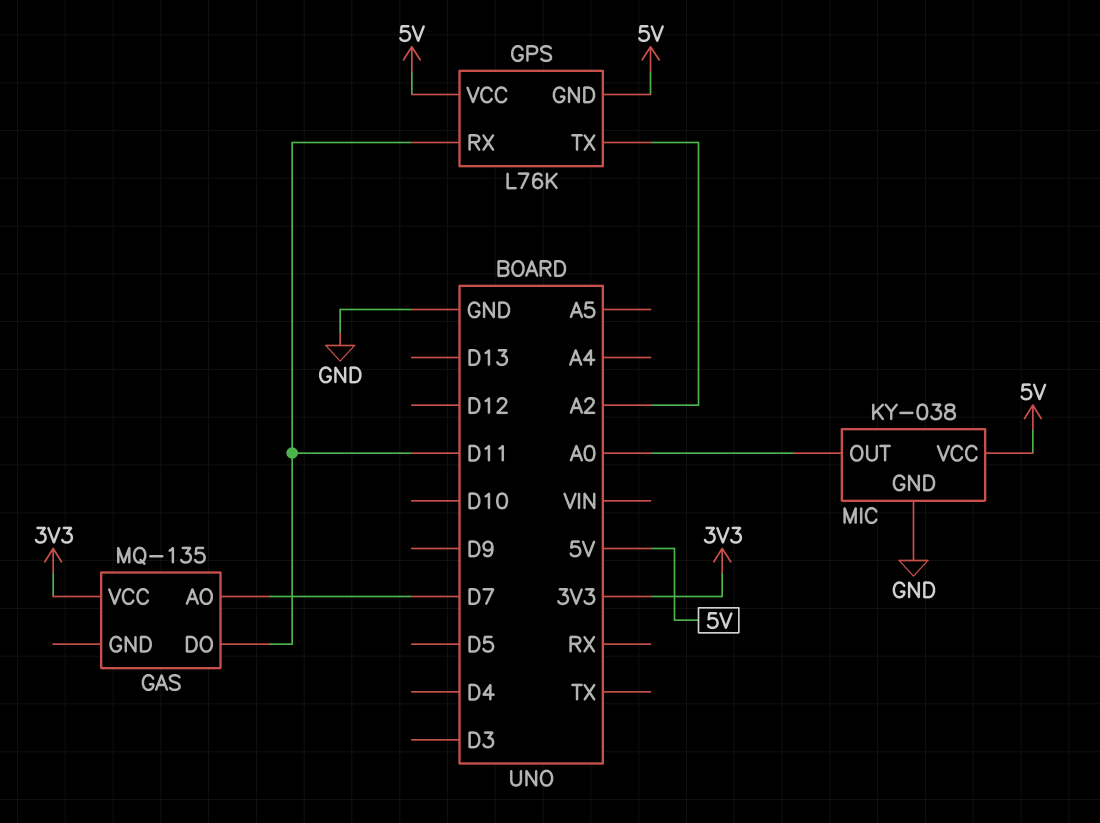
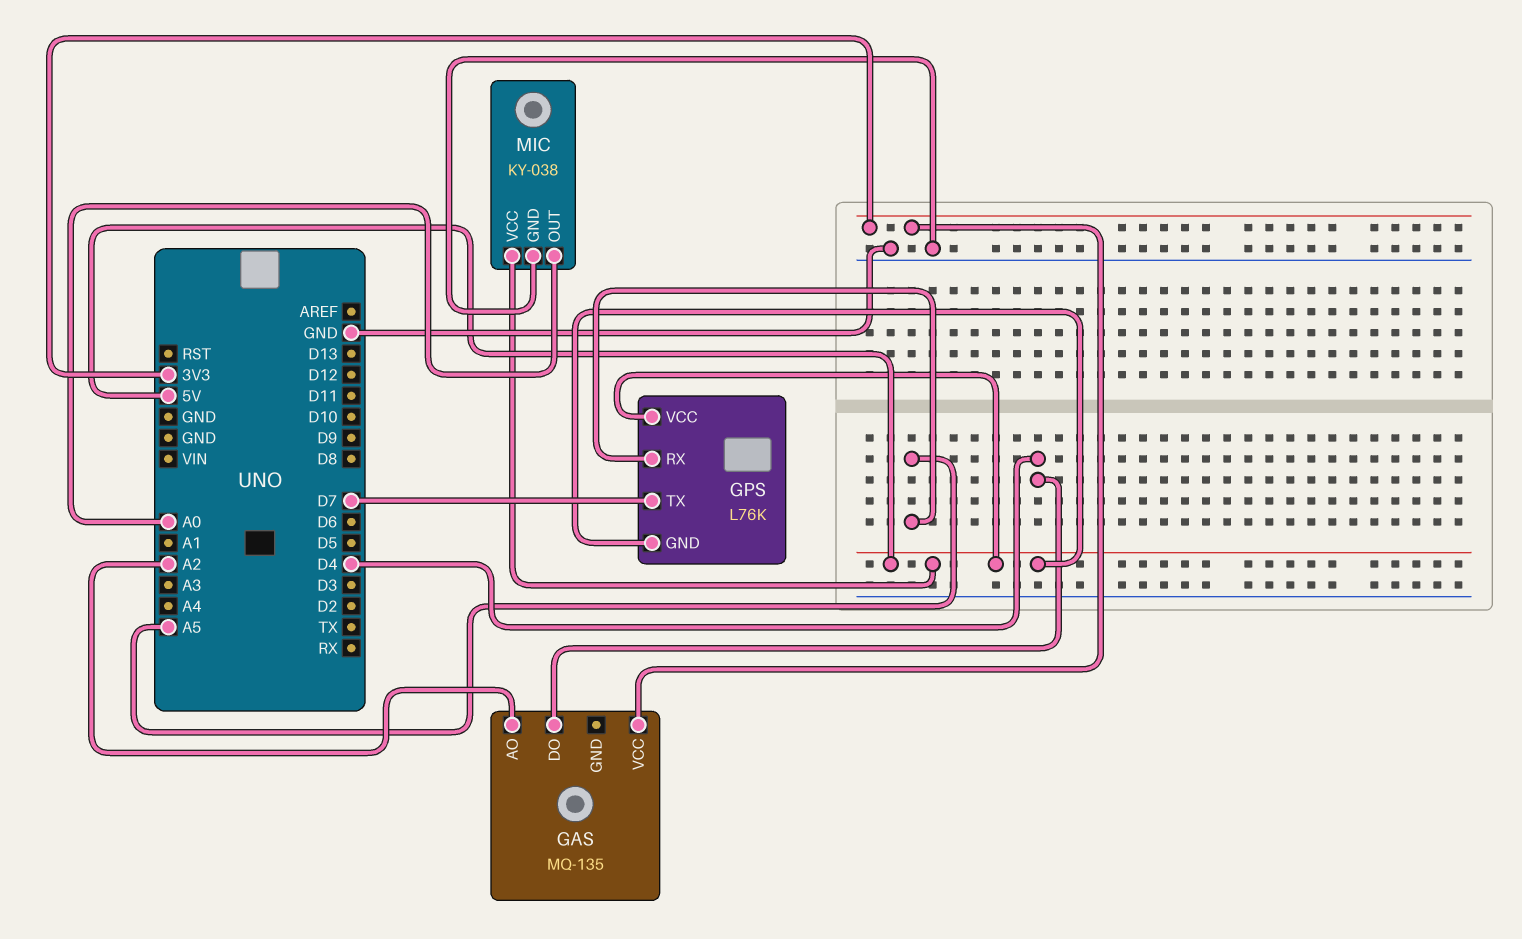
GAS pin AO: D7 -> A2
GAS pin DO: D11 -> D4
GPS pin RX: D11 -> A5
GPS pin TX: A2 -> D7

